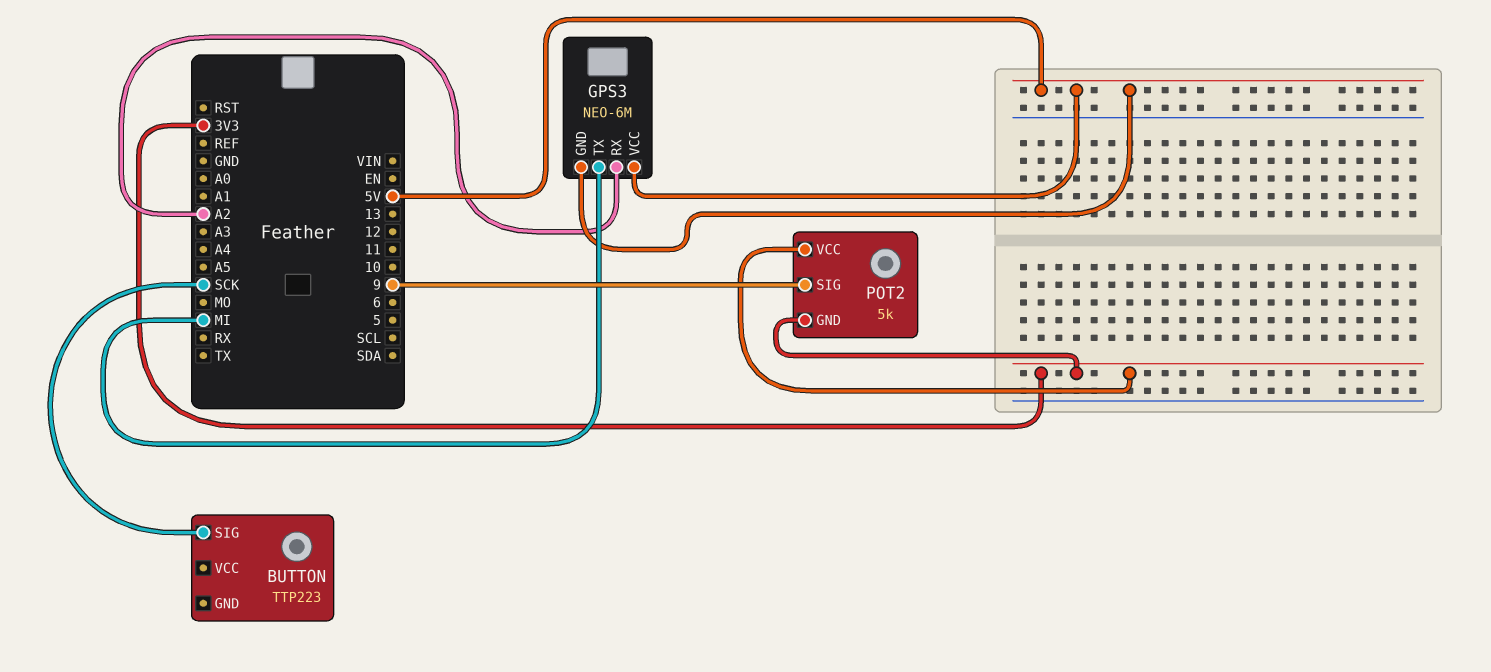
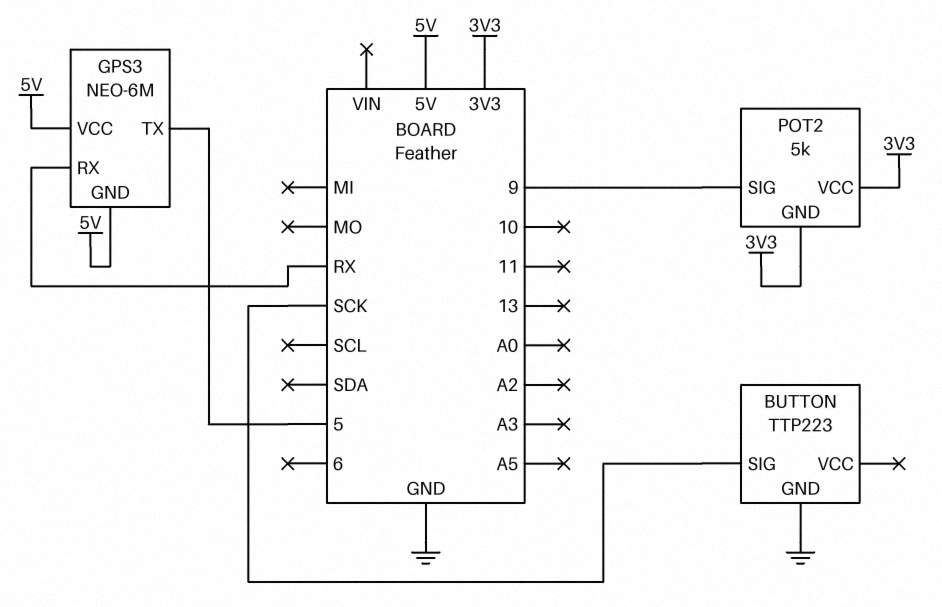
BUTTON pin GND: none -> GND
GPS3 pin RX: A2 -> RX
GPS3 pin TX: MI -> 5

